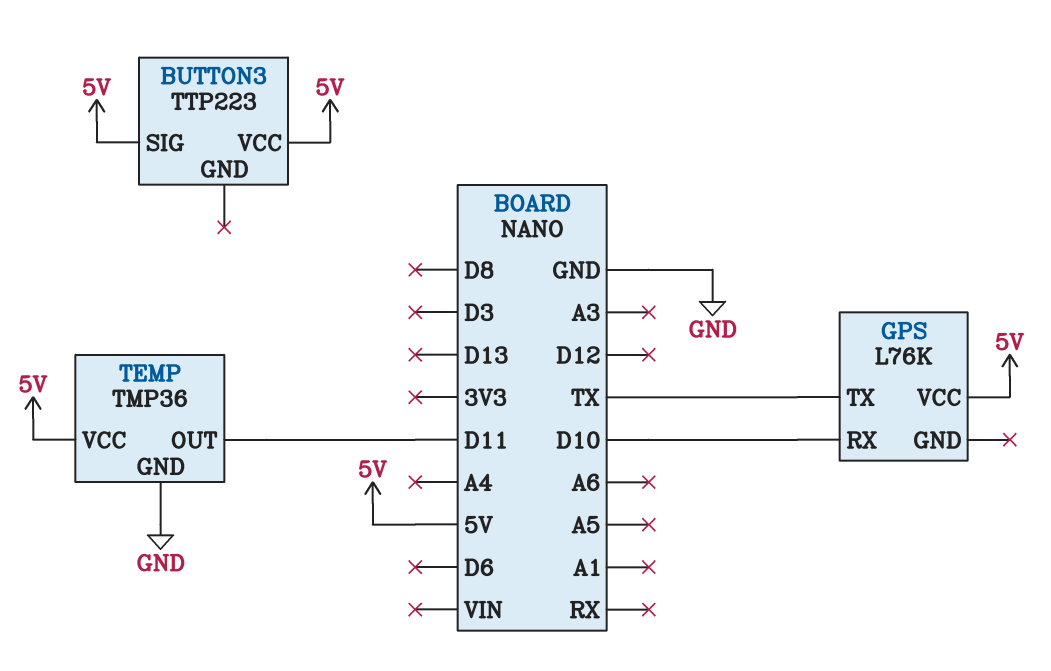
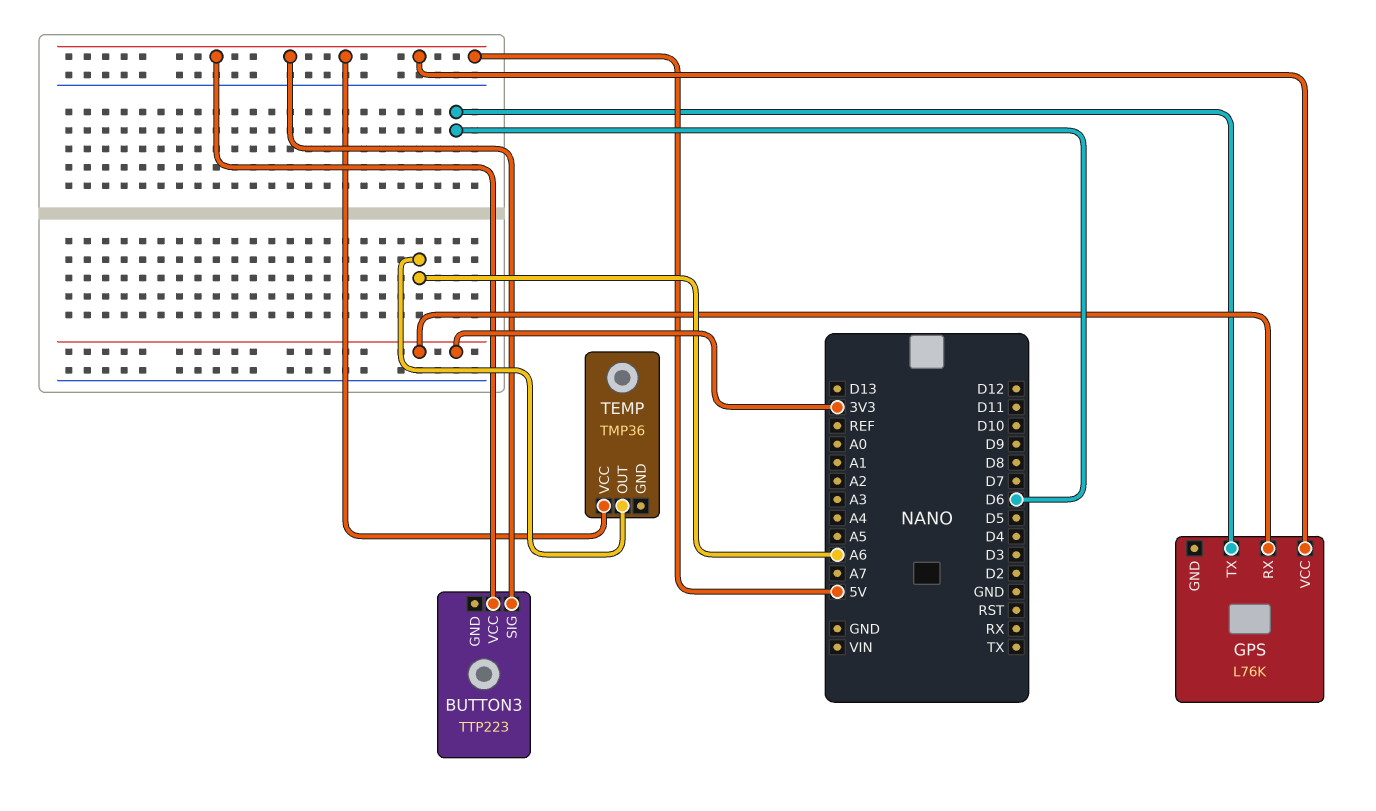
GPS pin RX: D10 -> 3V3
GPS pin TX: TX -> D6
TEMP pin GND: GND -> none
TEMP pin OUT: D11 -> A6

